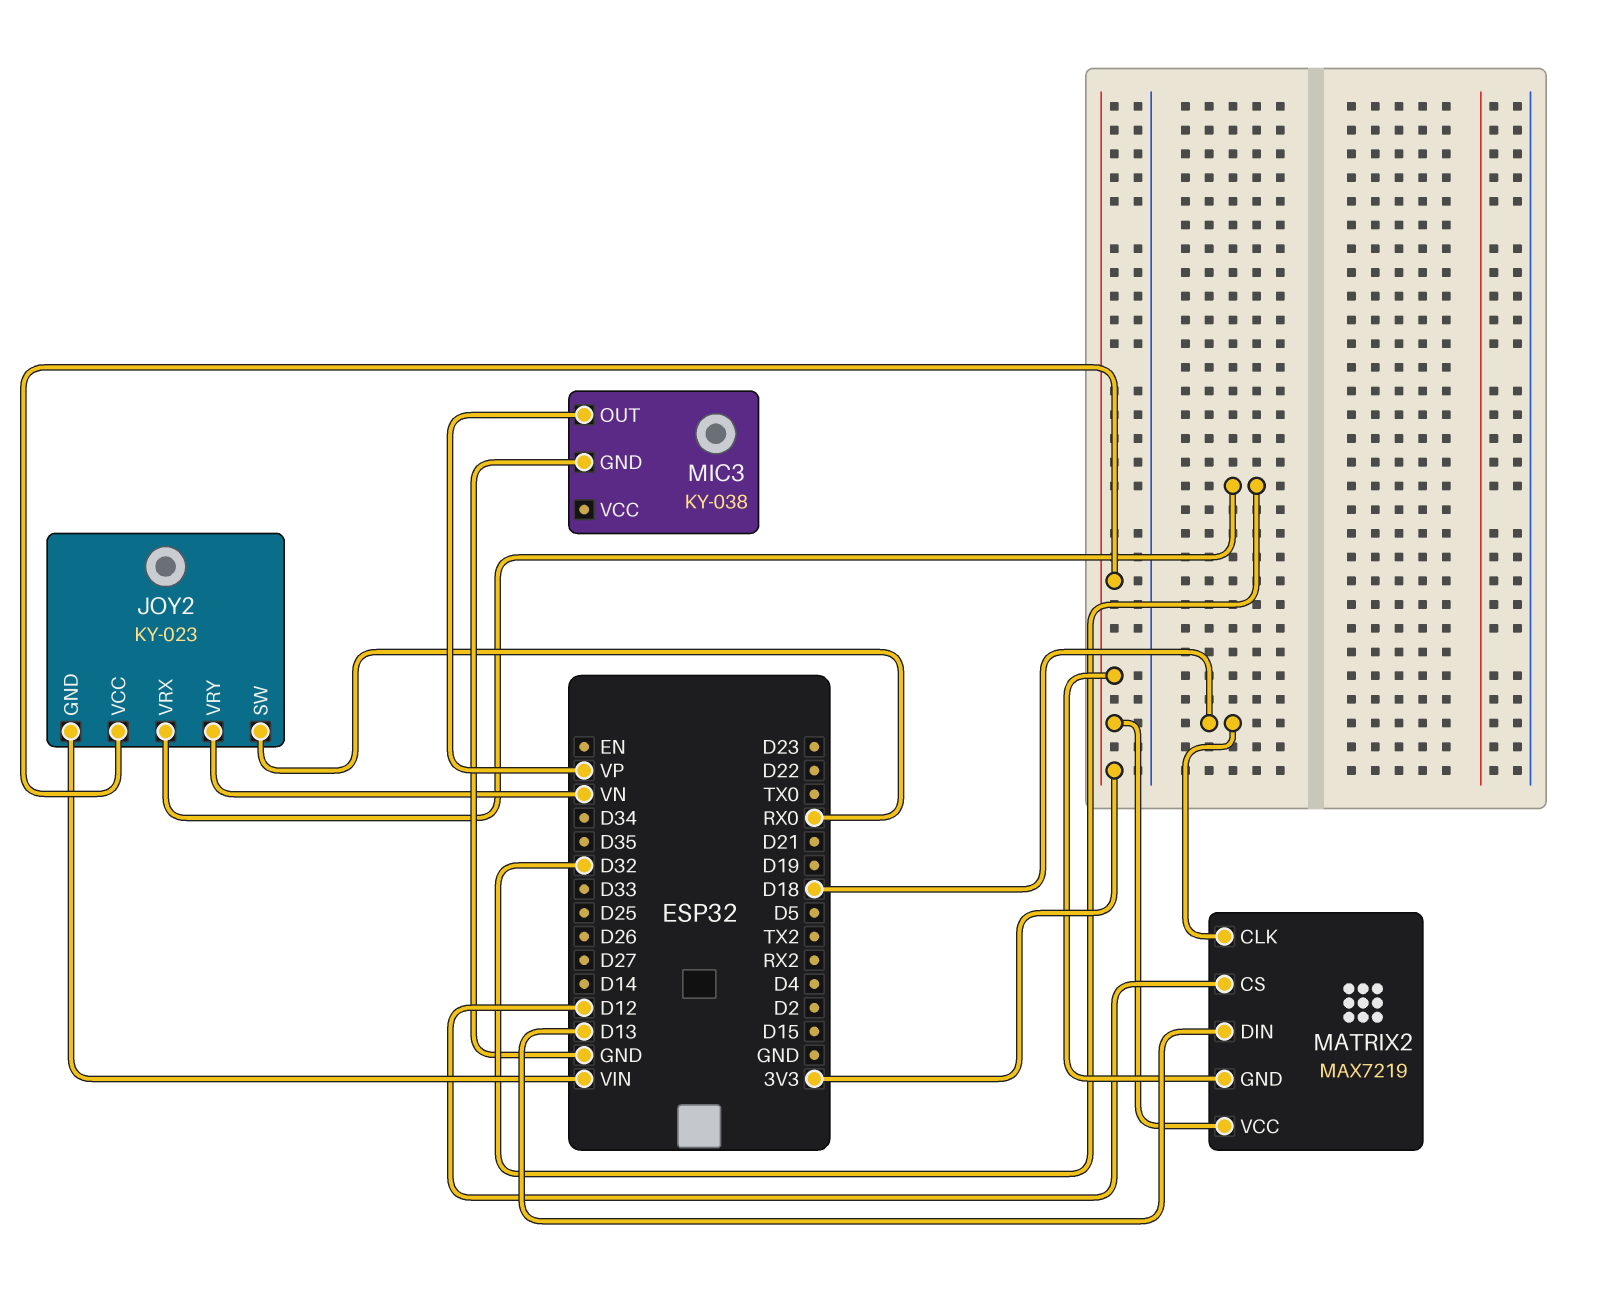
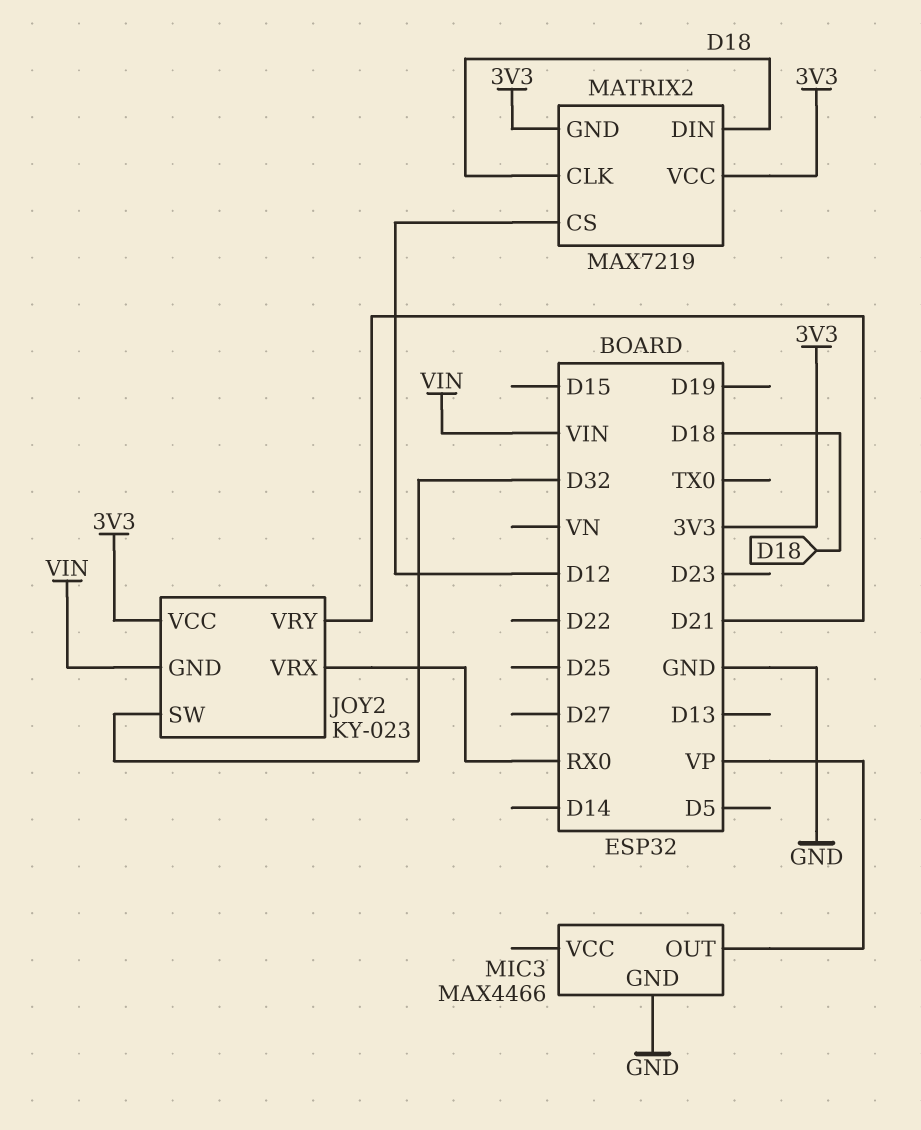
JOY2 pin SW: RX0 -> D32
JOY2 pin VRX: D32 -> RX0
JOY2 pin VRY: VN -> D21
MATRIX2 pin DIN: D13 -> D18
MIC3: KY-038 -> MAX4466

